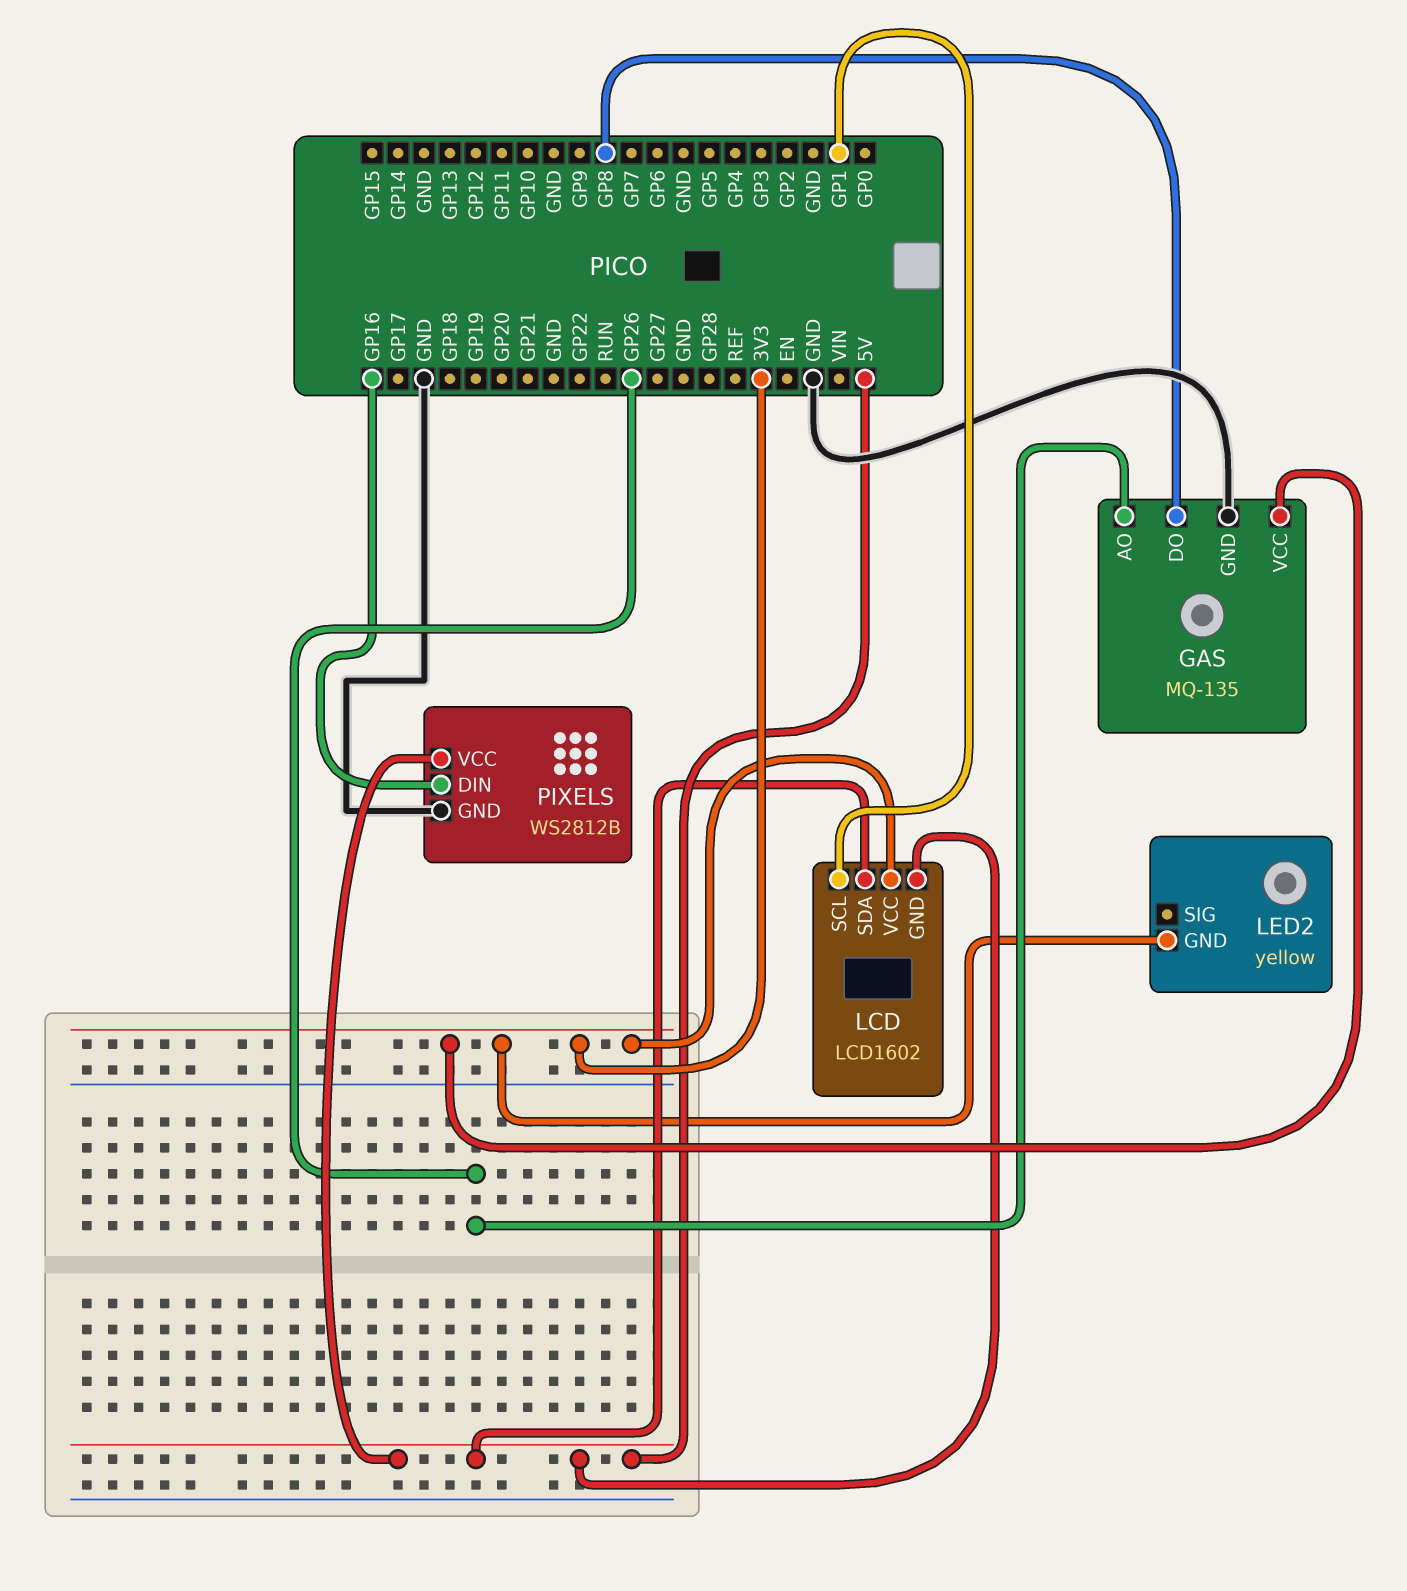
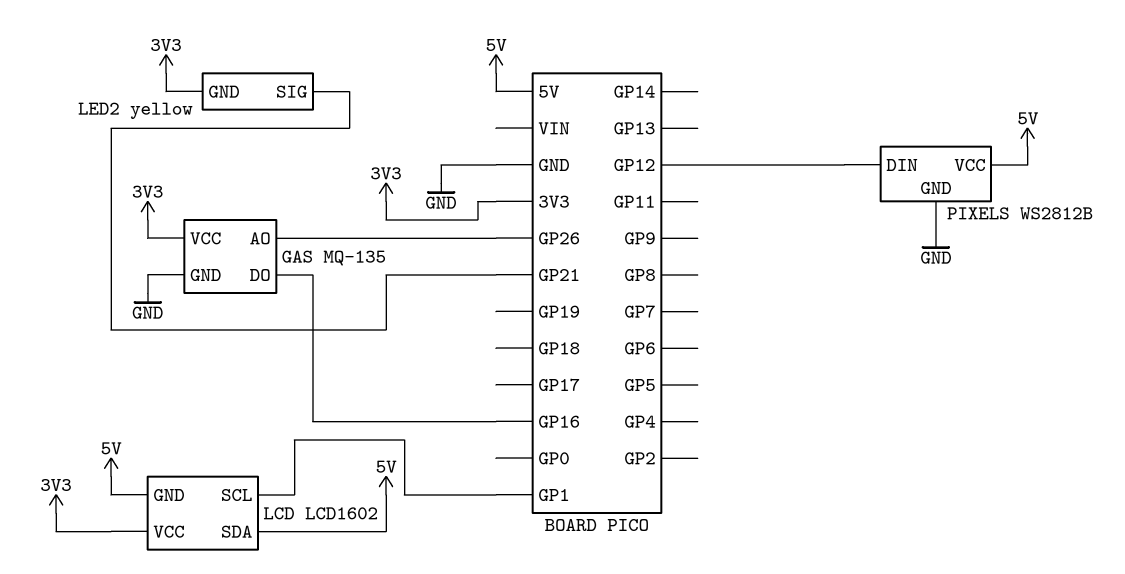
GAS pin DO: GP8 -> GP16
LED2 pin SIG: none -> GP21
PIXELS pin DIN: GP16 -> GP12

